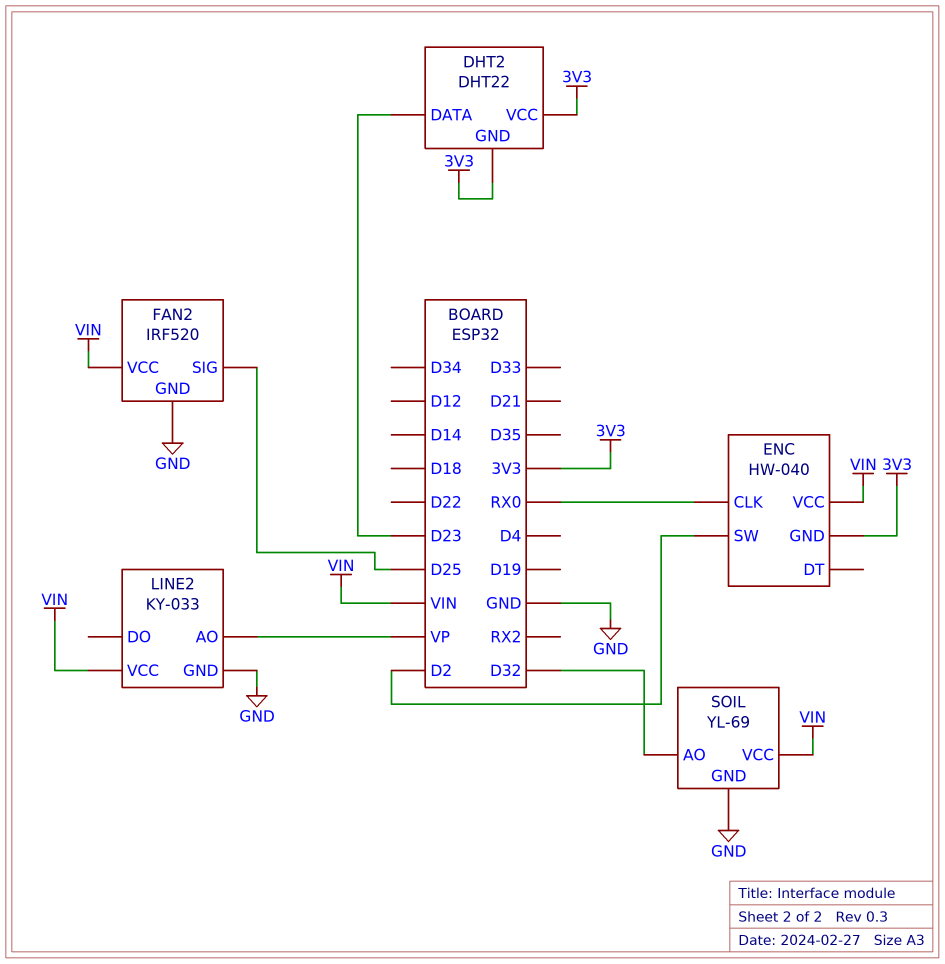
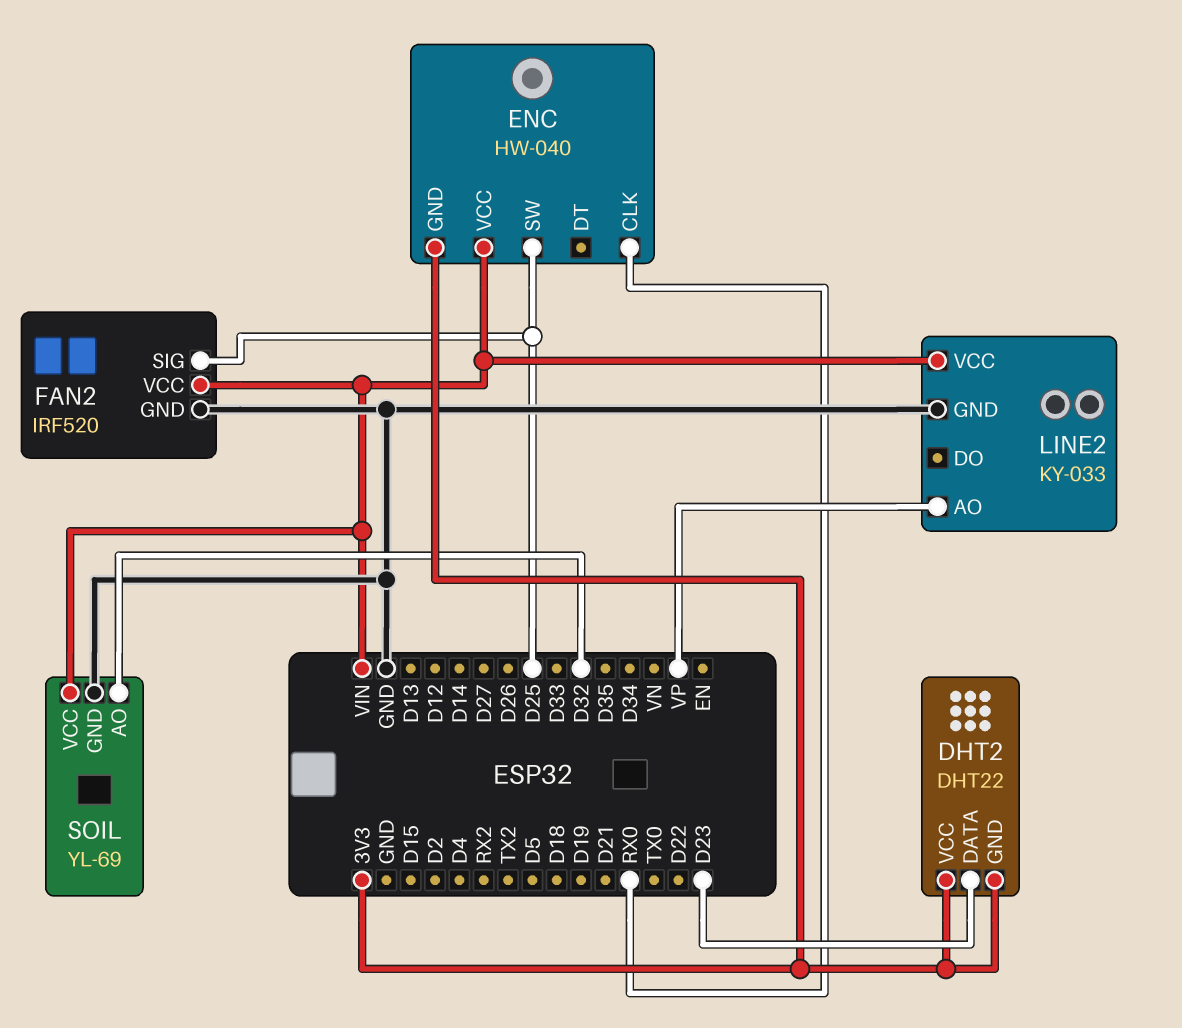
ENC pin SW: D2 -> D25

